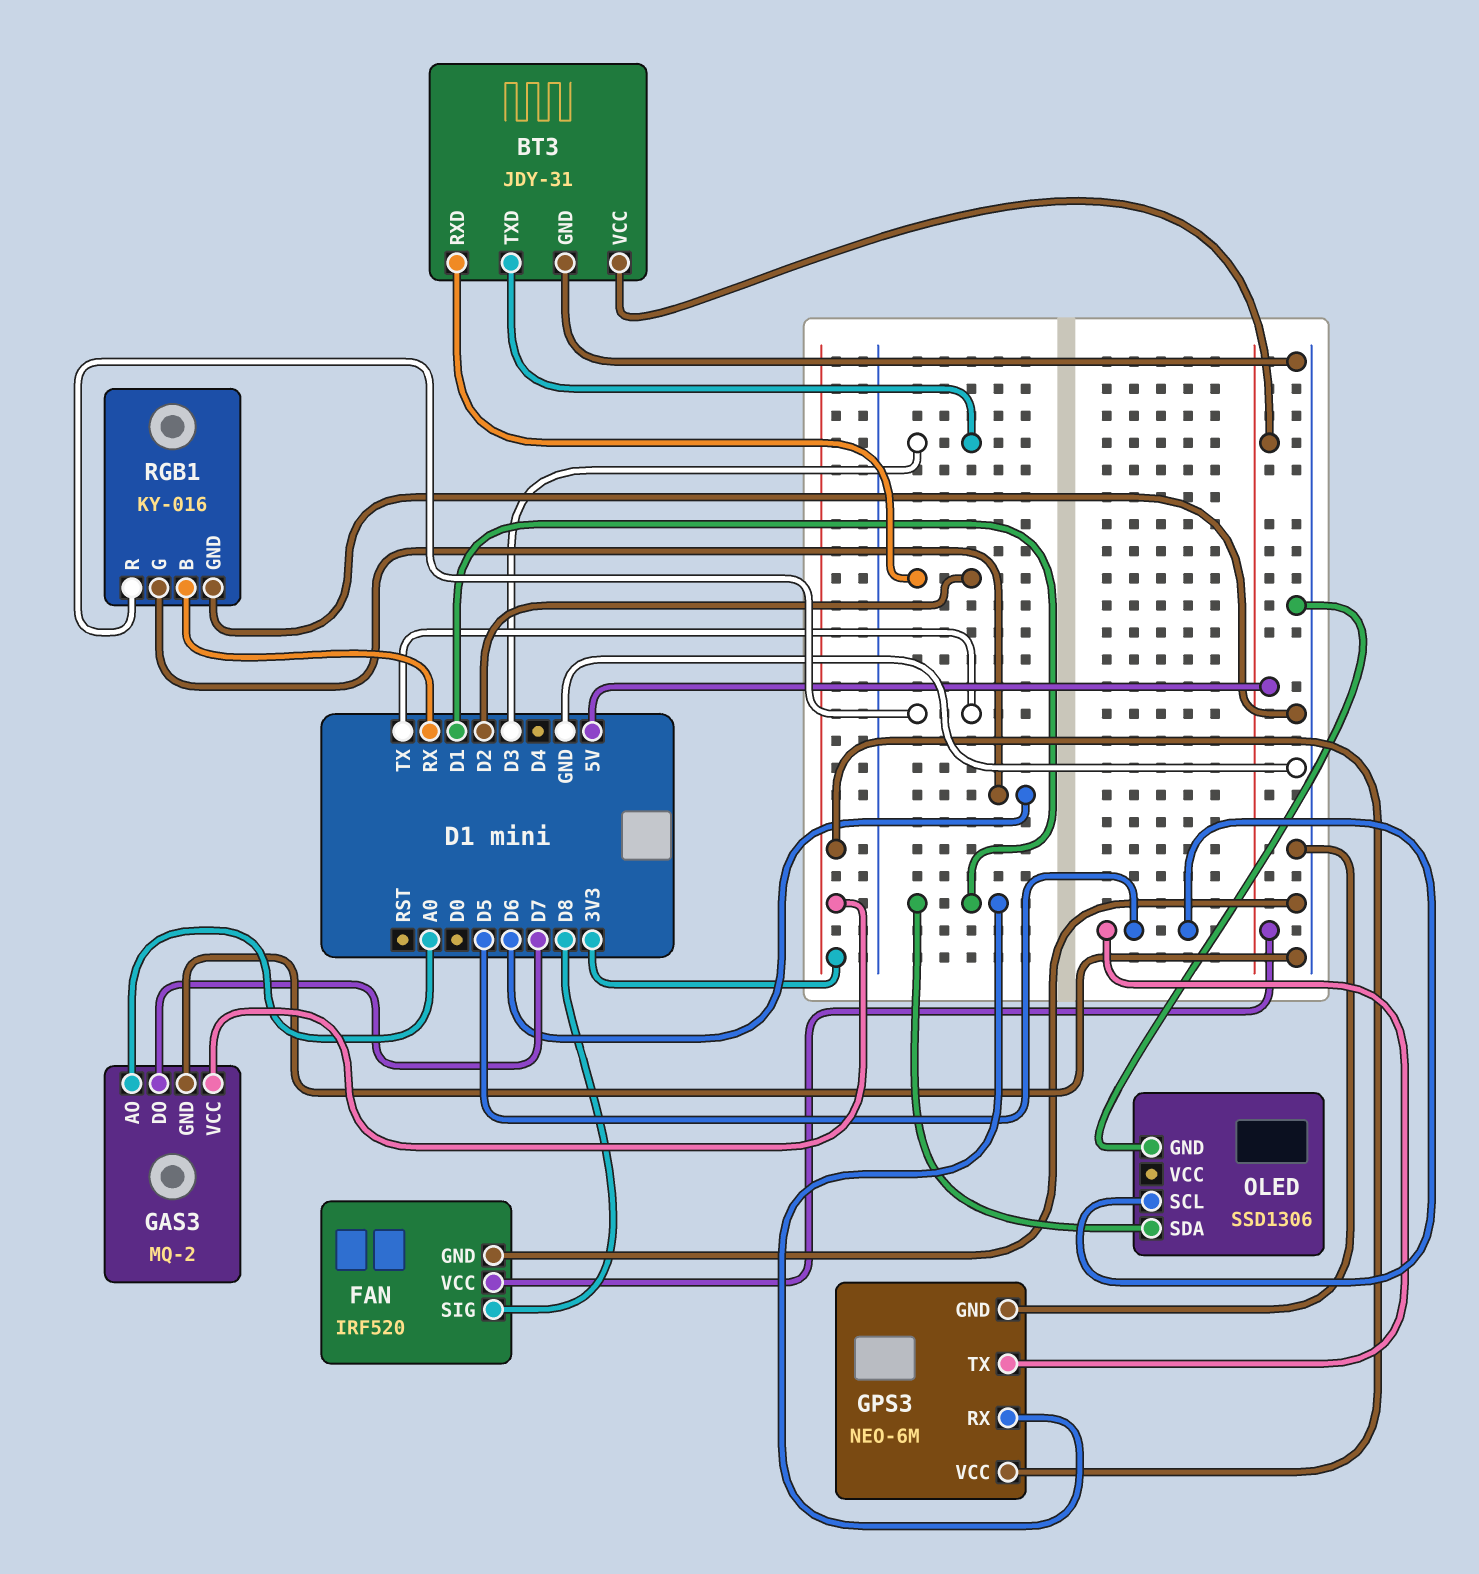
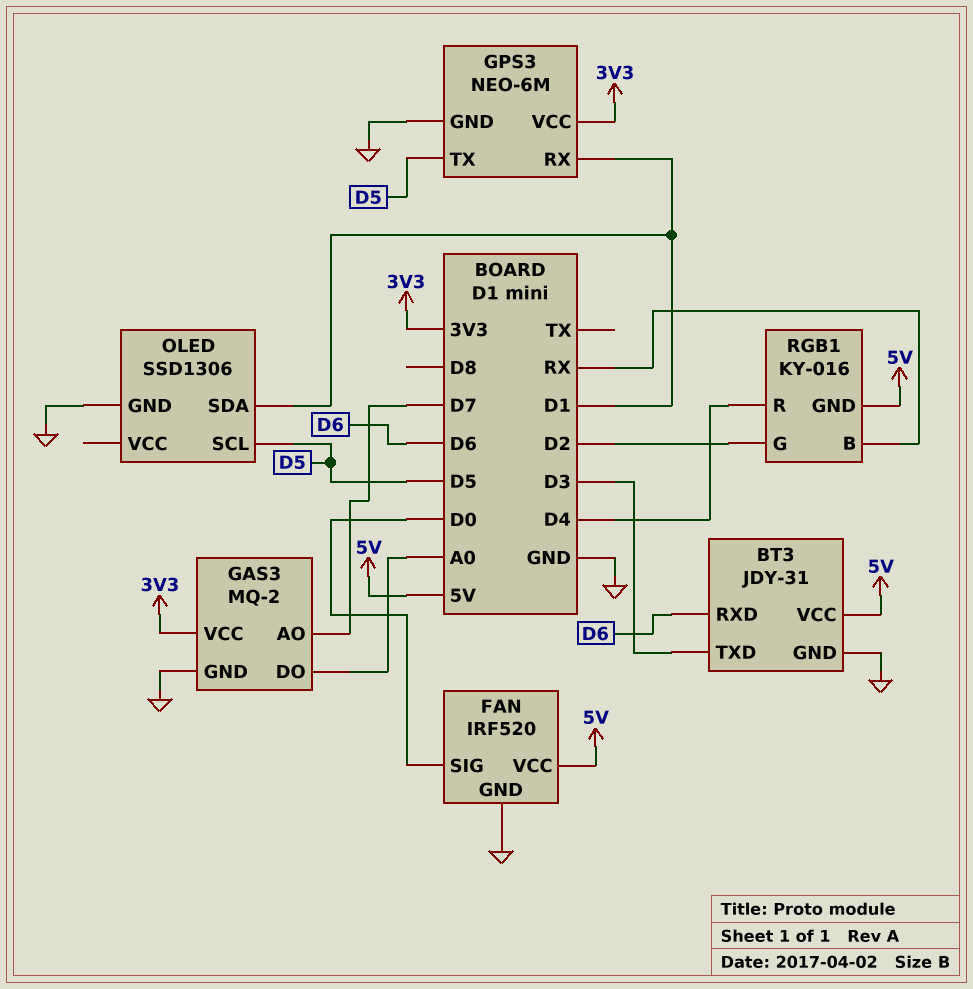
BT3 pin RXD: D2 -> D6
FAN pin SIG: D8 -> D0
GAS3 pin AO: A0 -> D7
GAS3 pin DO: D7 -> A0
RGB1 pin G: D6 -> D2
RGB1 pin GND: GND -> 5V
RGB1 pin R: TX -> D4

